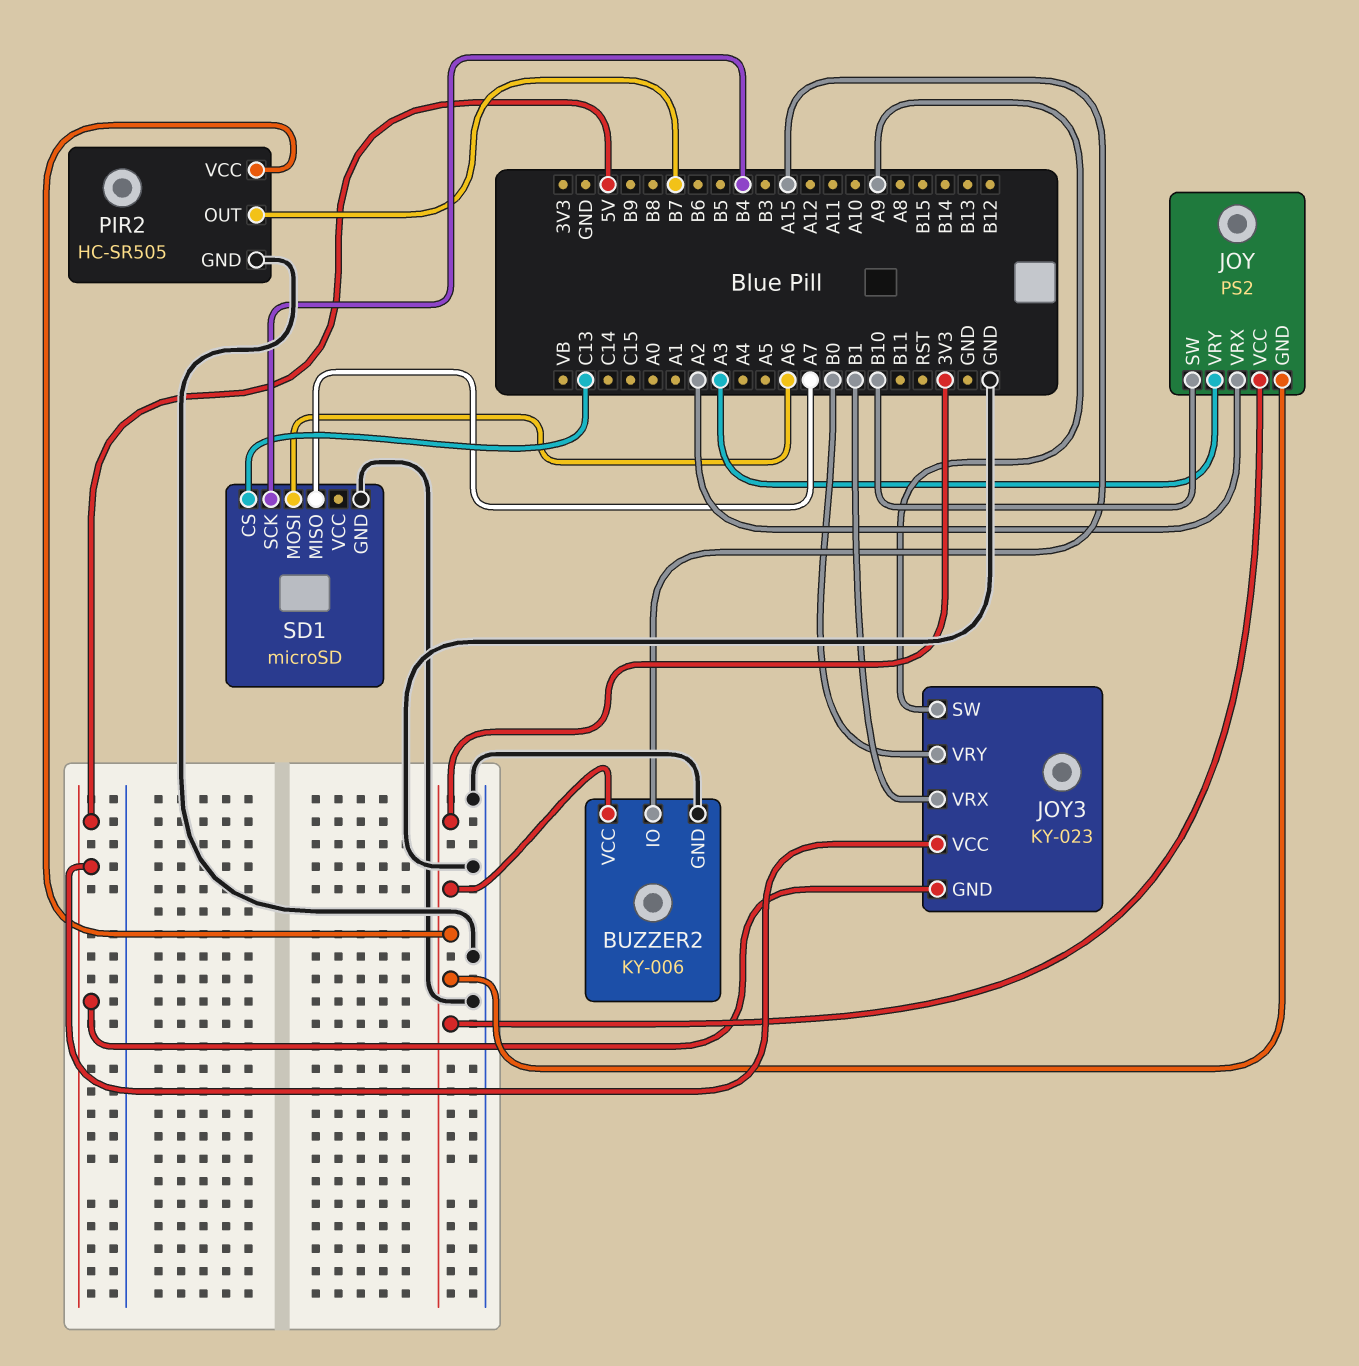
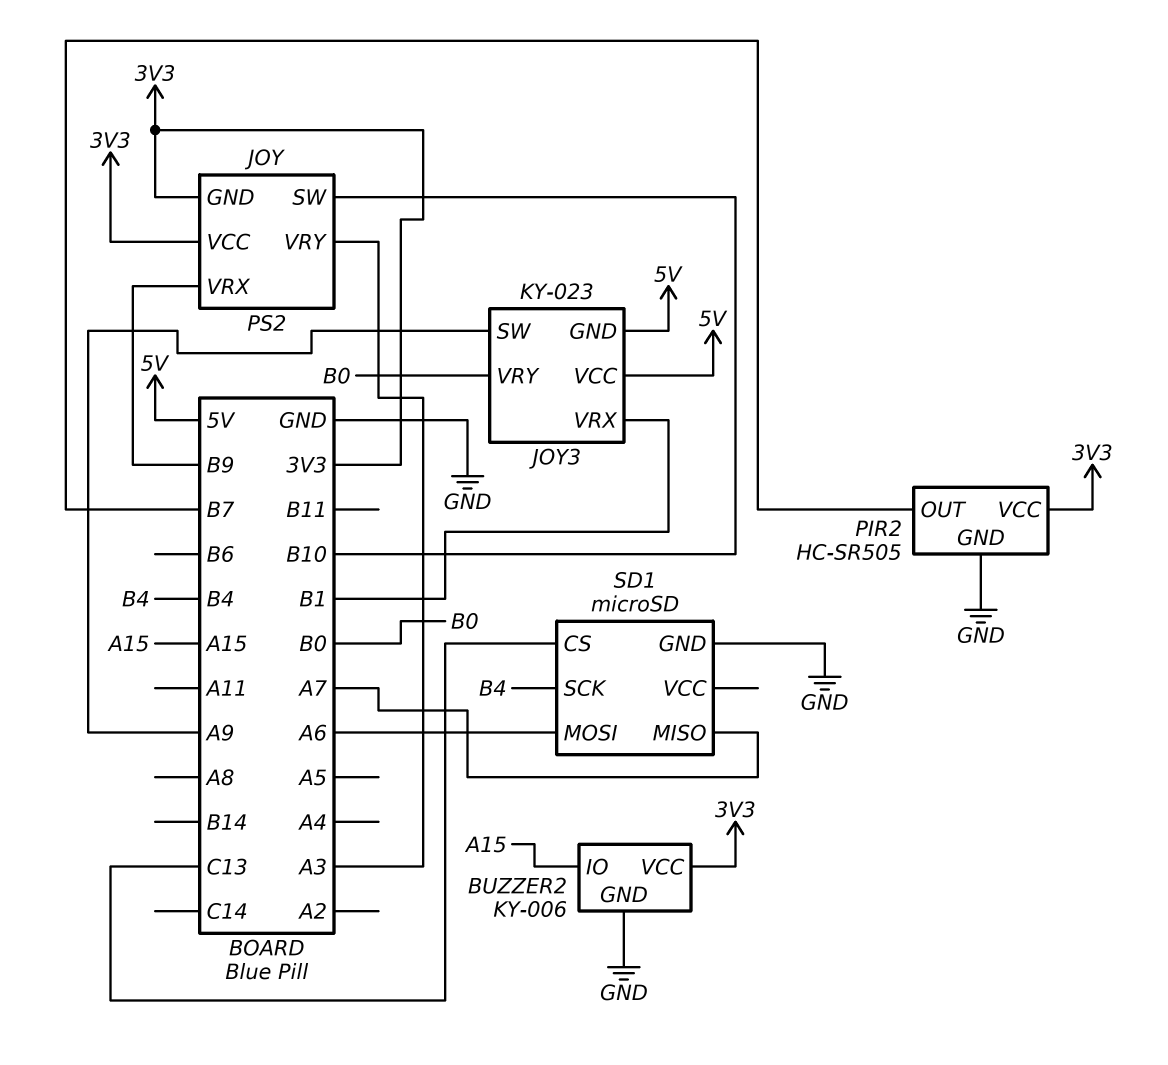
JOY pin VRX: A2 -> B9

